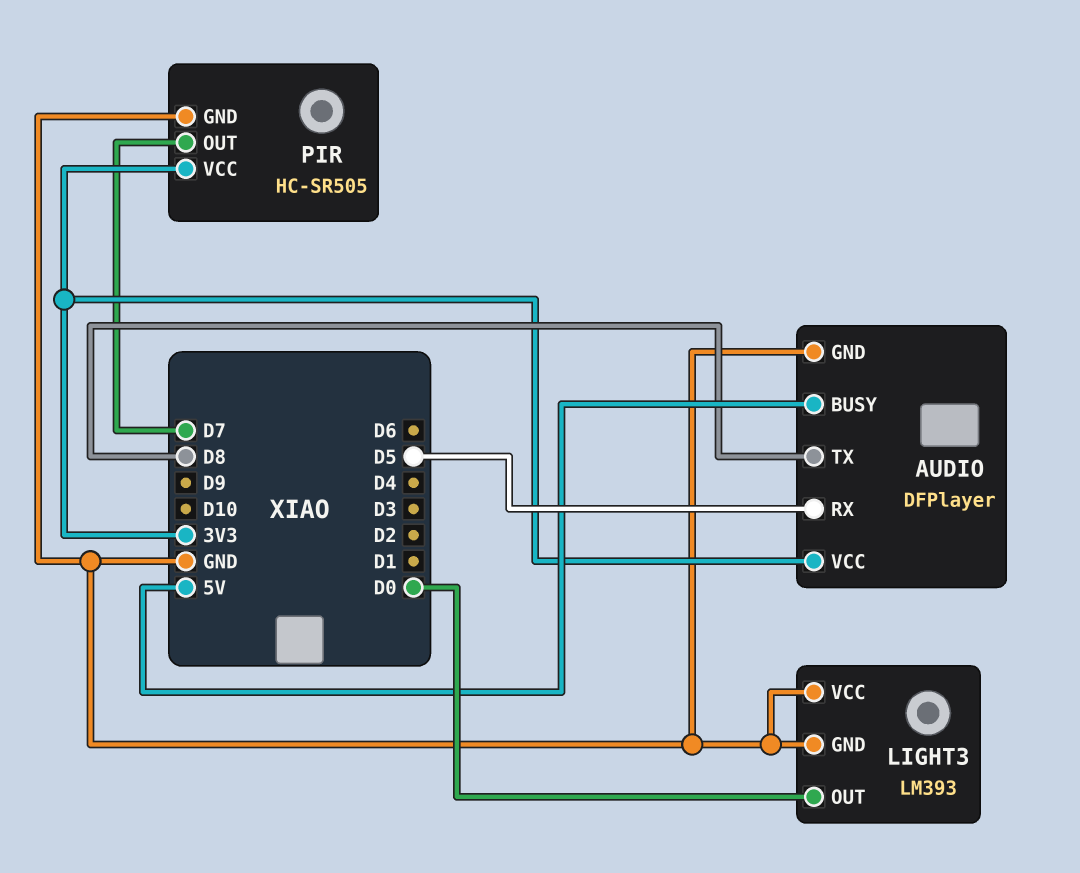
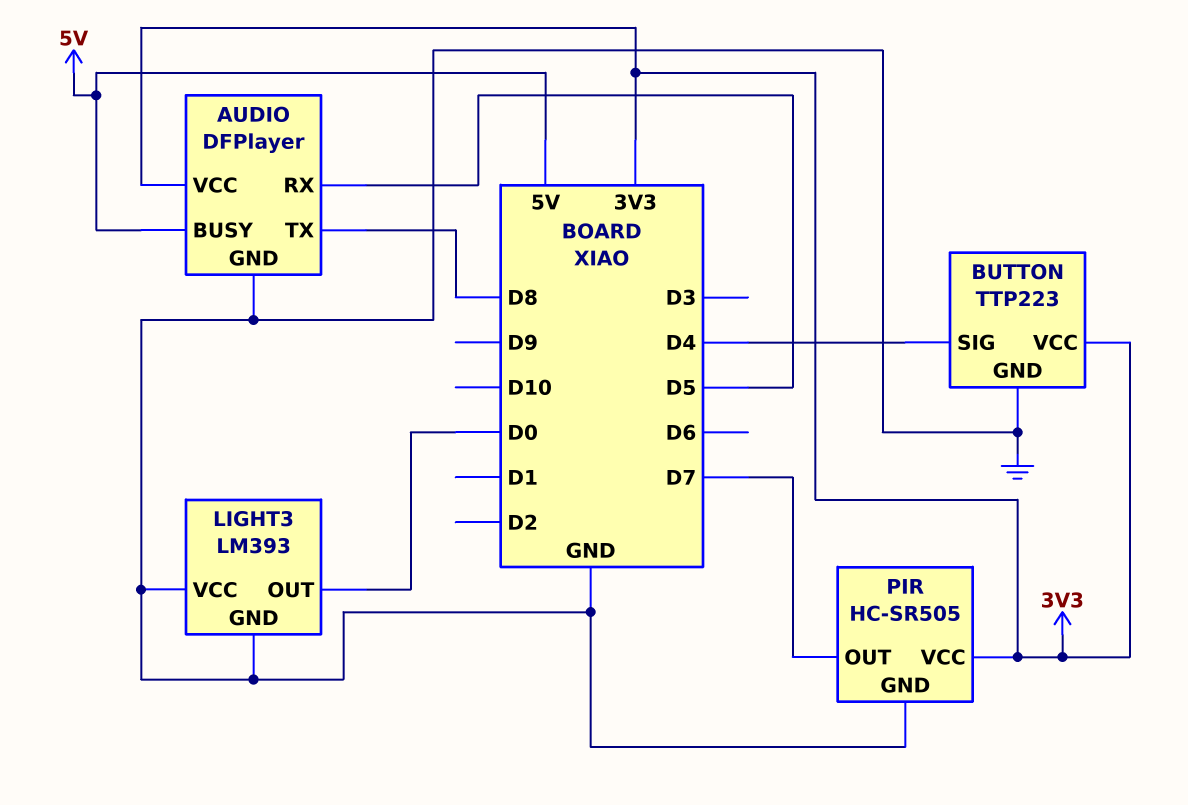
BUTTON: none -> TTP223
BUTTON pin GND: none -> GND
BUTTON pin SIG: none -> D4
BUTTON pin VCC: none -> 3V3

